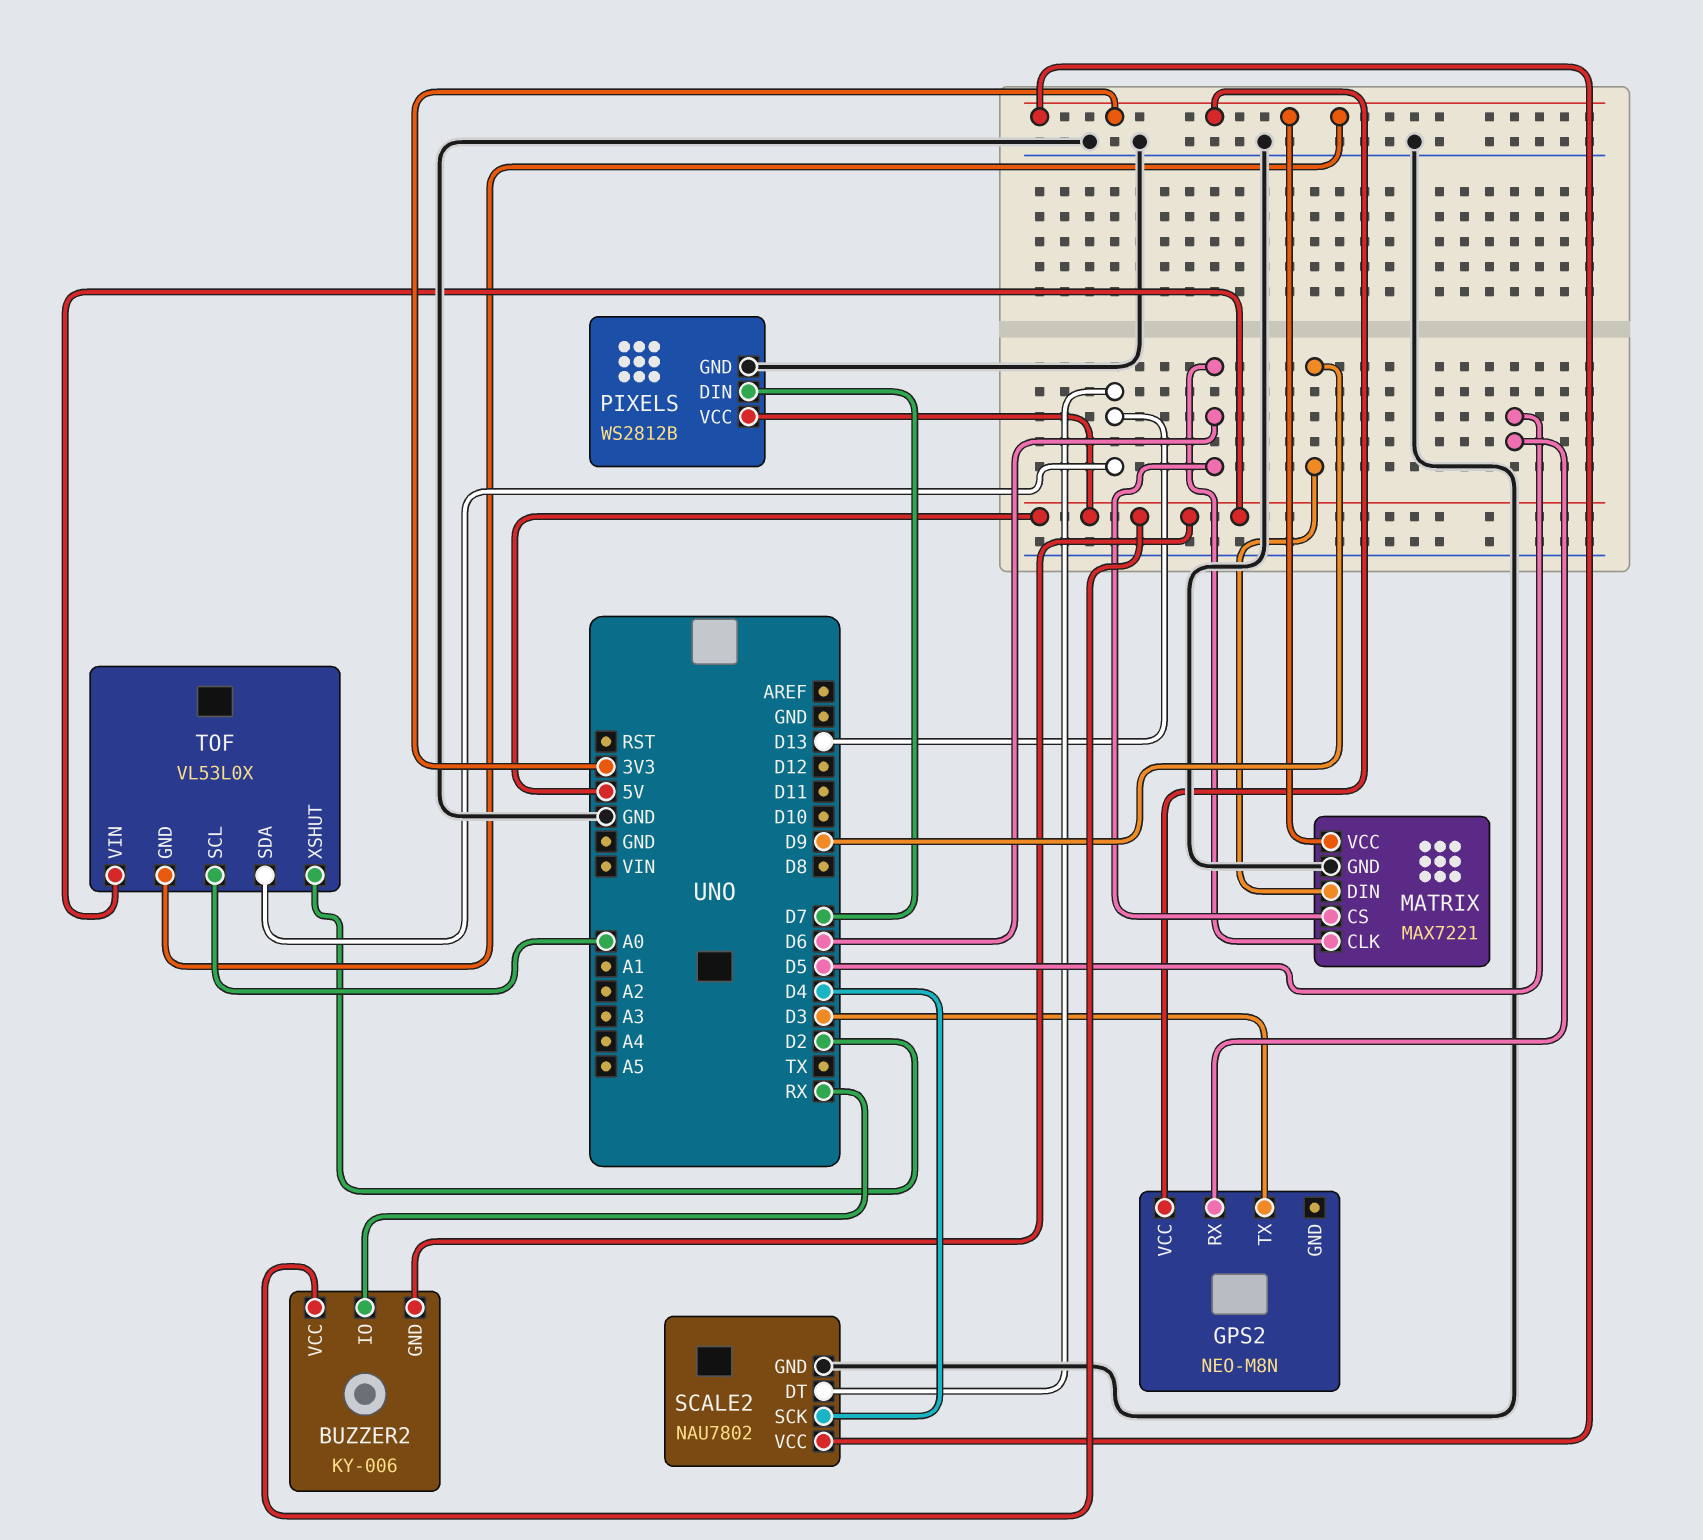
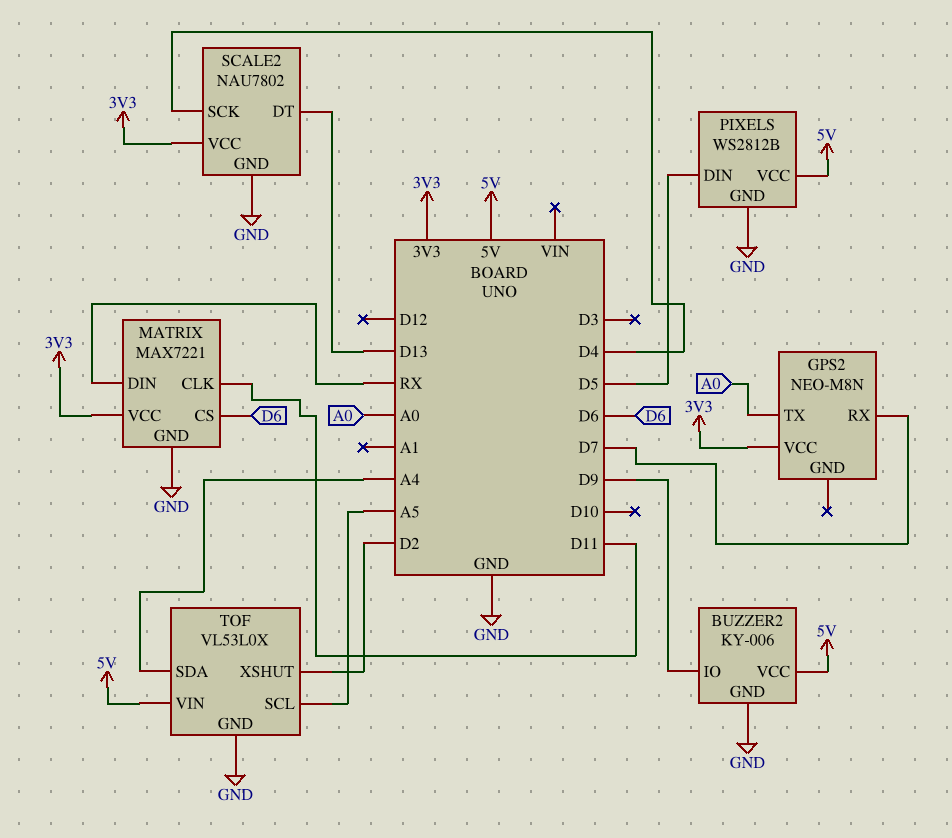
BUZZER2 pin GND: 5V -> GND
BUZZER2 pin IO: RX -> D9
GPS2 pin RX: D5 -> D7
GPS2 pin TX: D3 -> A0
MATRIX pin CLK: D6 -> D11
MATRIX pin DIN: D9 -> RX
PIXELS pin DIN: D7 -> D5
TOF pin GND: 3V3 -> GND
TOF pin SCL: A0 -> A5
TOF pin SDA: D13 -> A4

